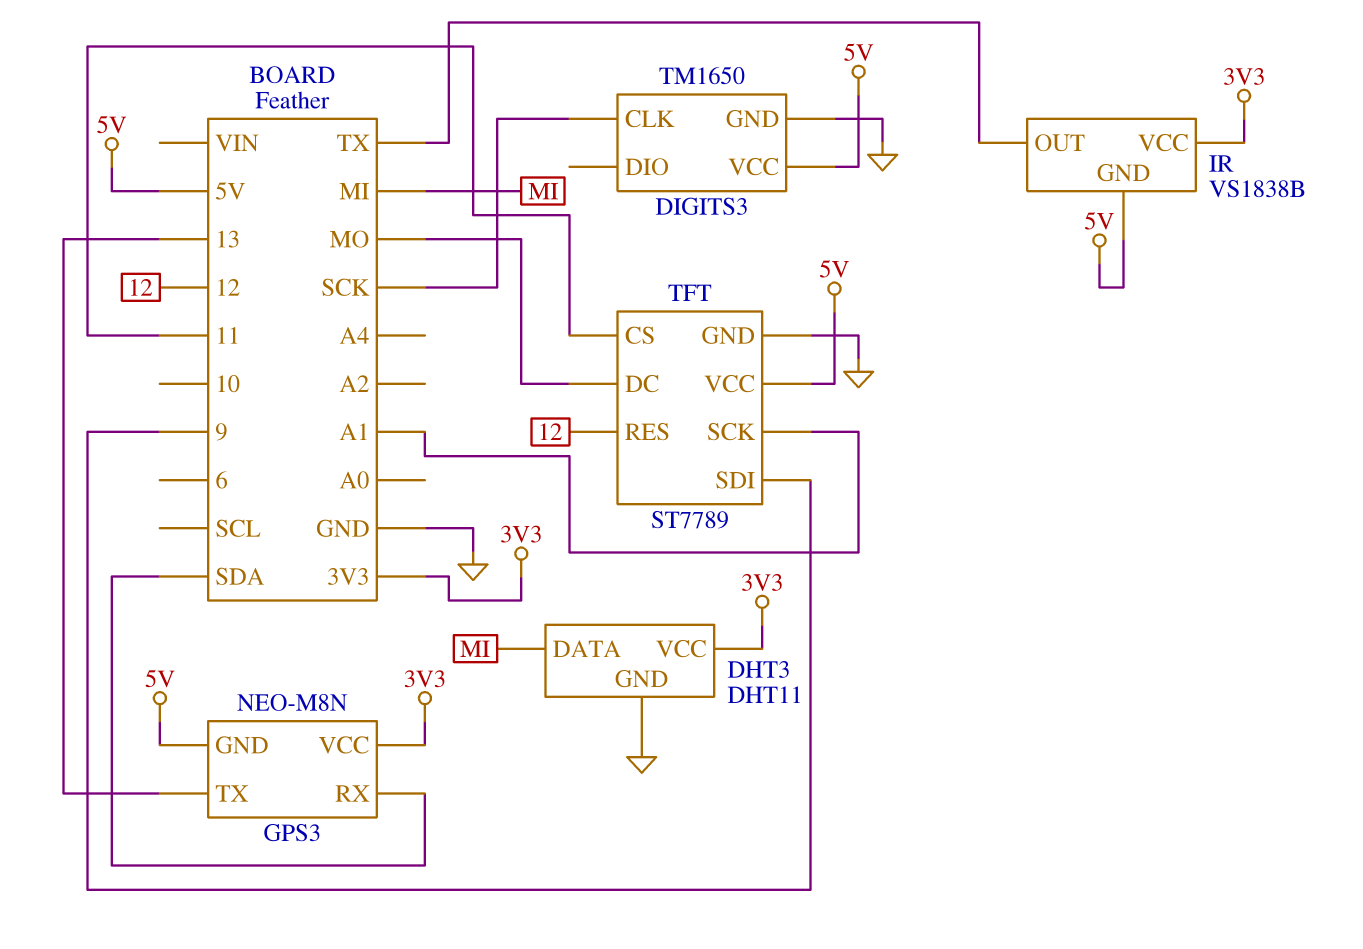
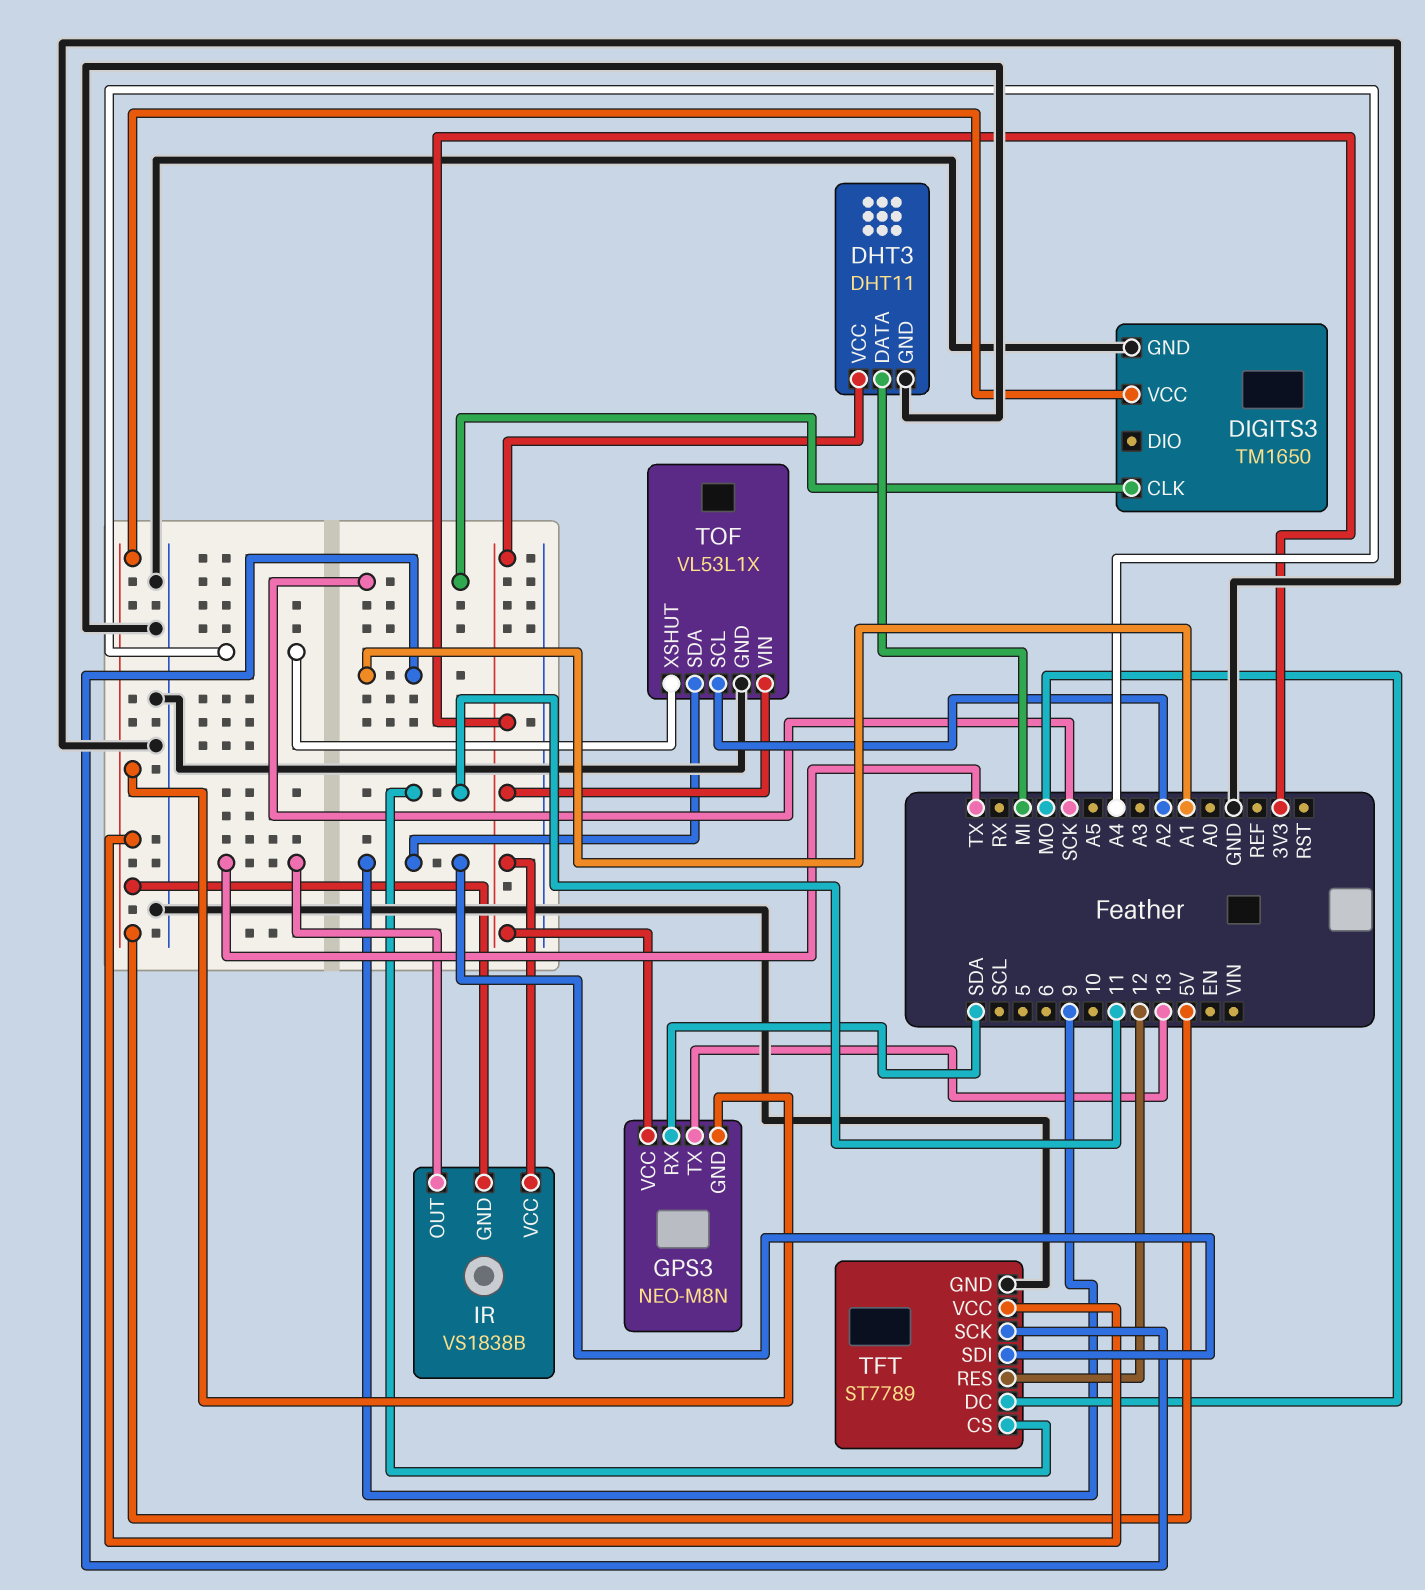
TOF: none -> VL53L1X
TOF pin GND: none -> GND
TOF pin SCL: none -> A2
TOF pin SDA: none -> 9
TOF pin VIN: none -> 3V3
TOF pin XSHUT: none -> A4

